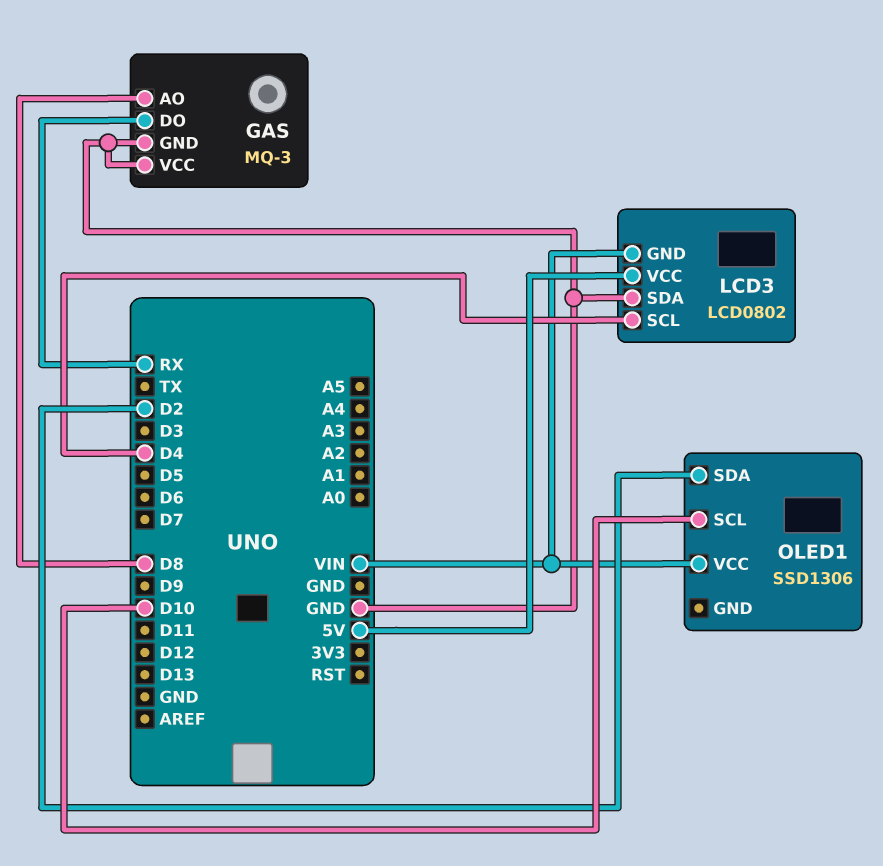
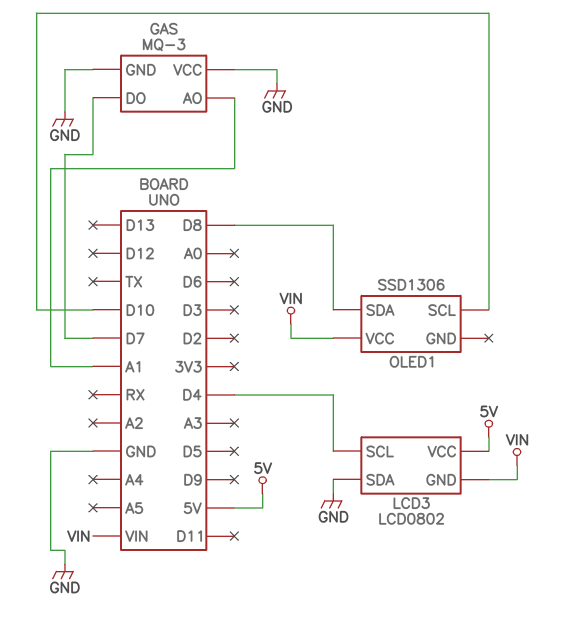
GAS pin AO: D8 -> A1
GAS pin DO: RX -> D7
OLED1 pin SDA: D2 -> D8

